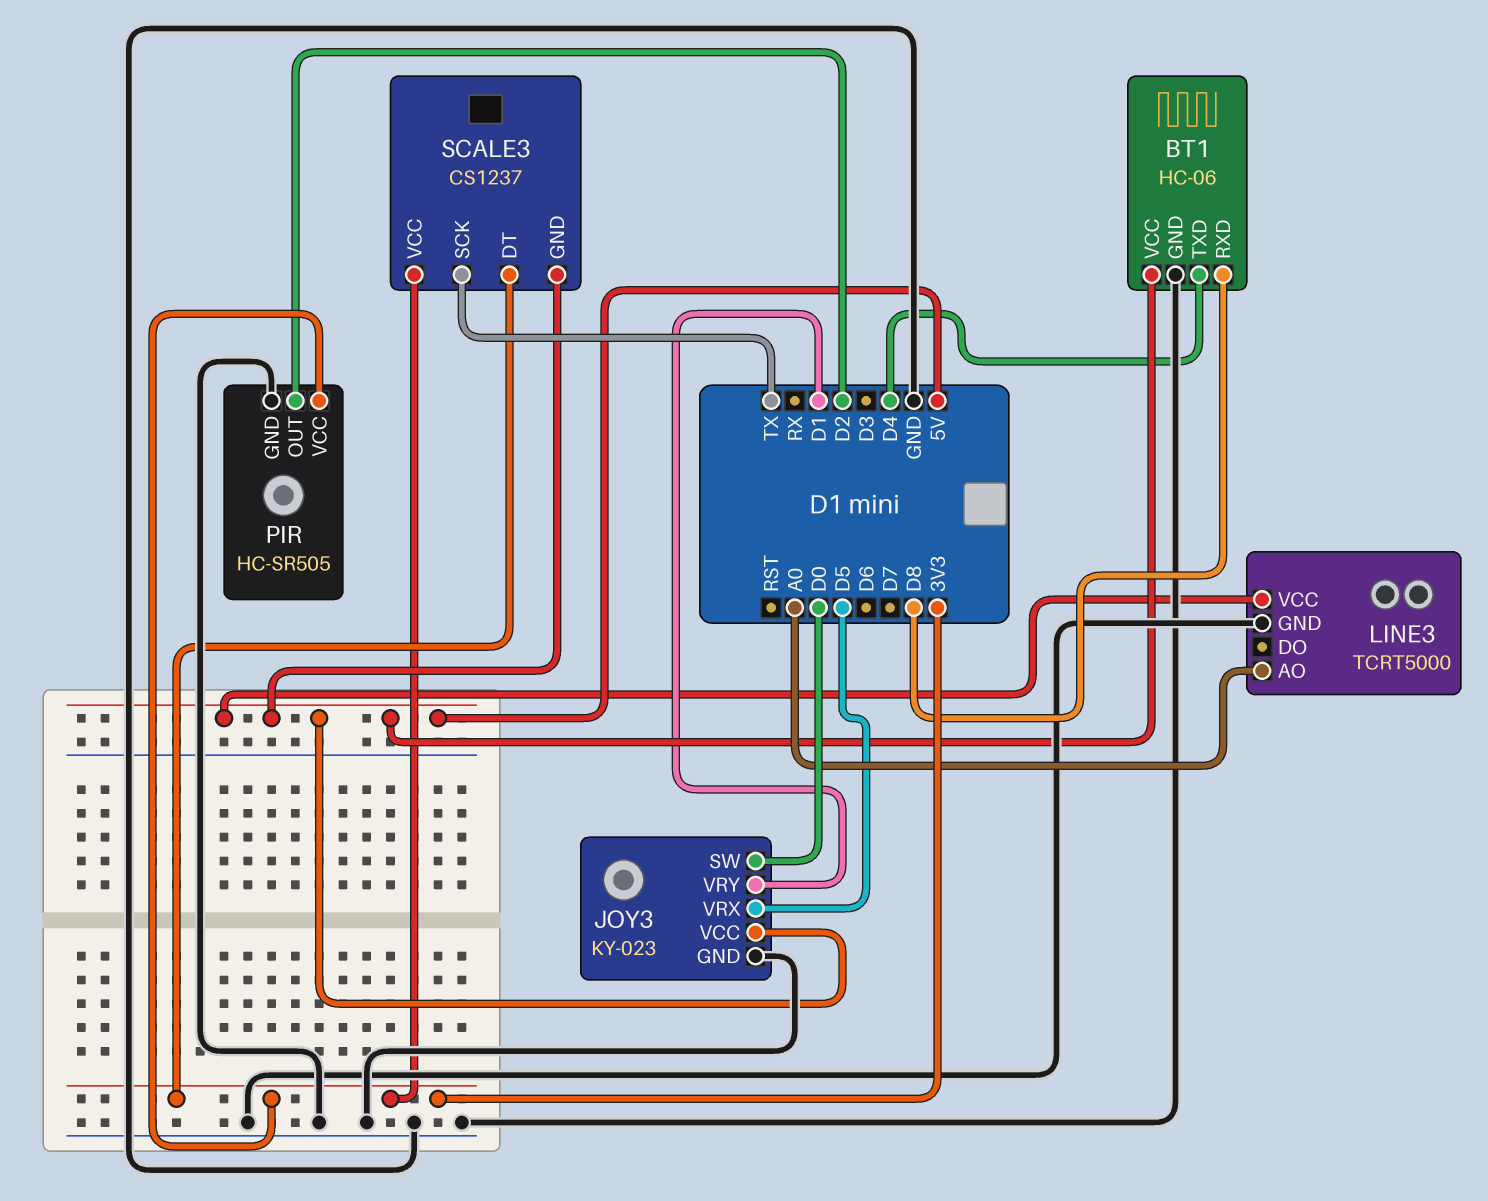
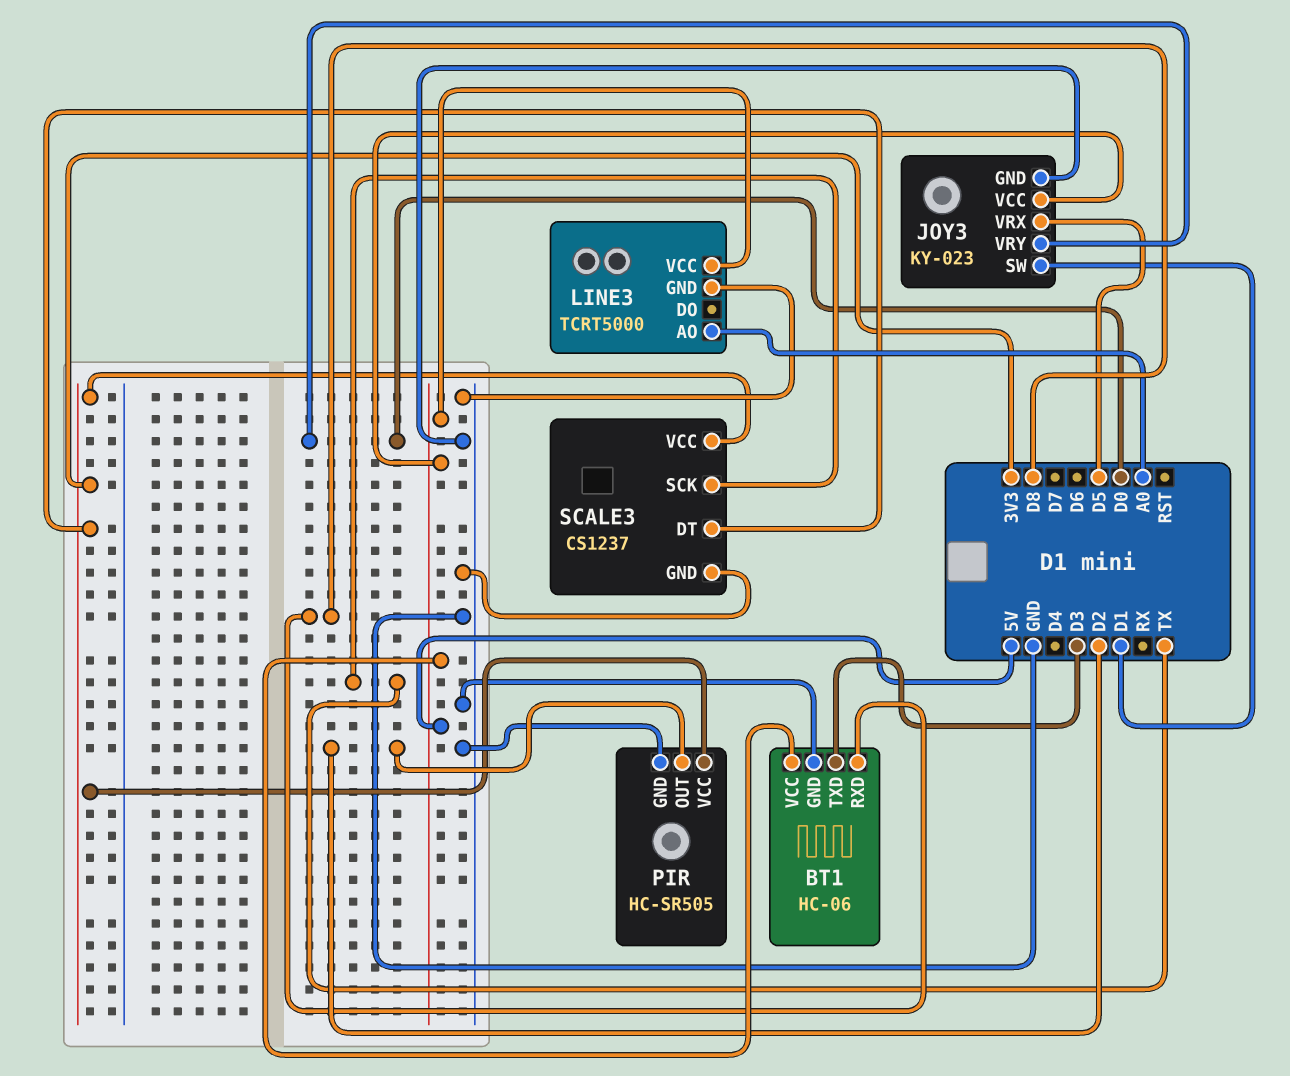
BT1 pin TXD: D4 -> D3
JOY3 pin SW: D0 -> D1
JOY3 pin VRY: D1 -> D0
SCALE3 pin GND: 5V -> GND

